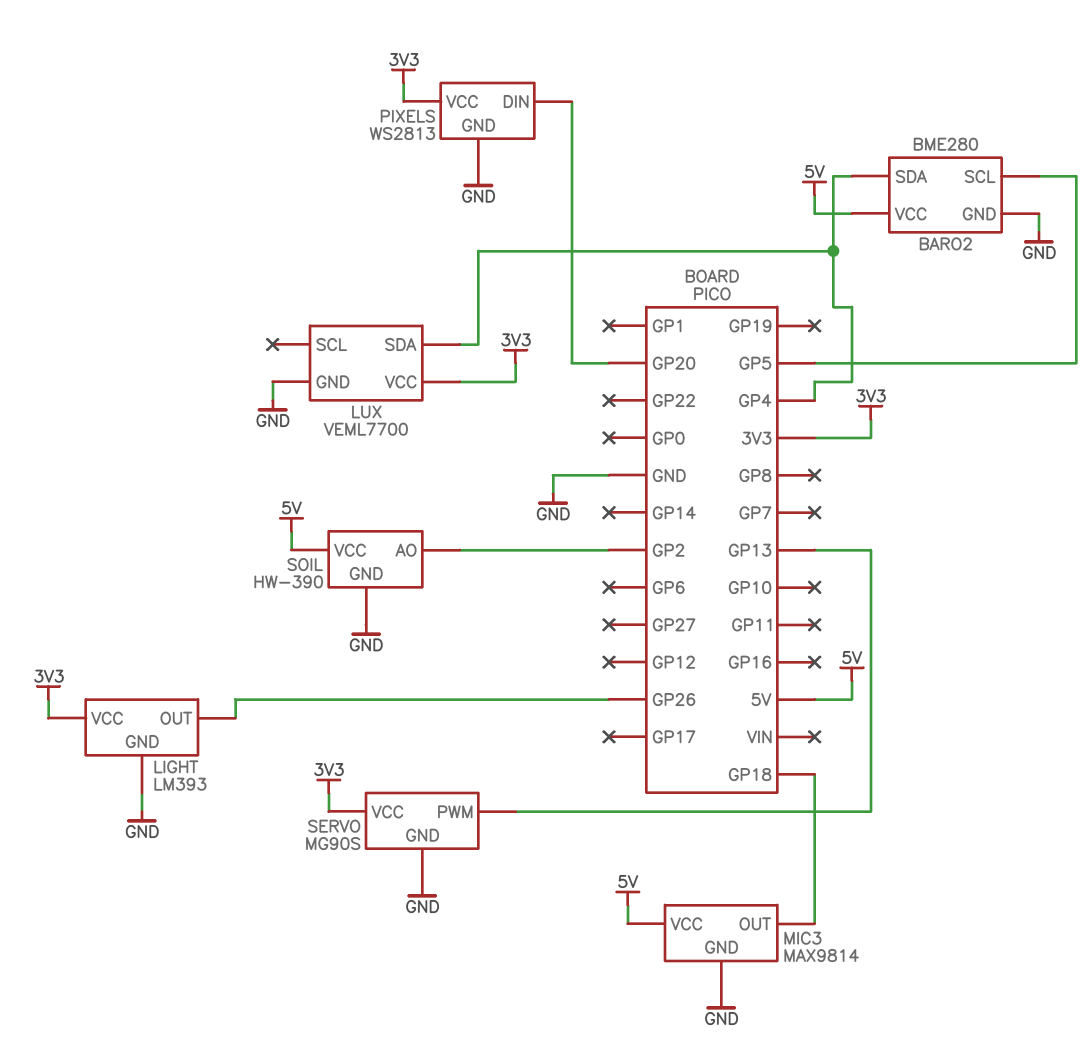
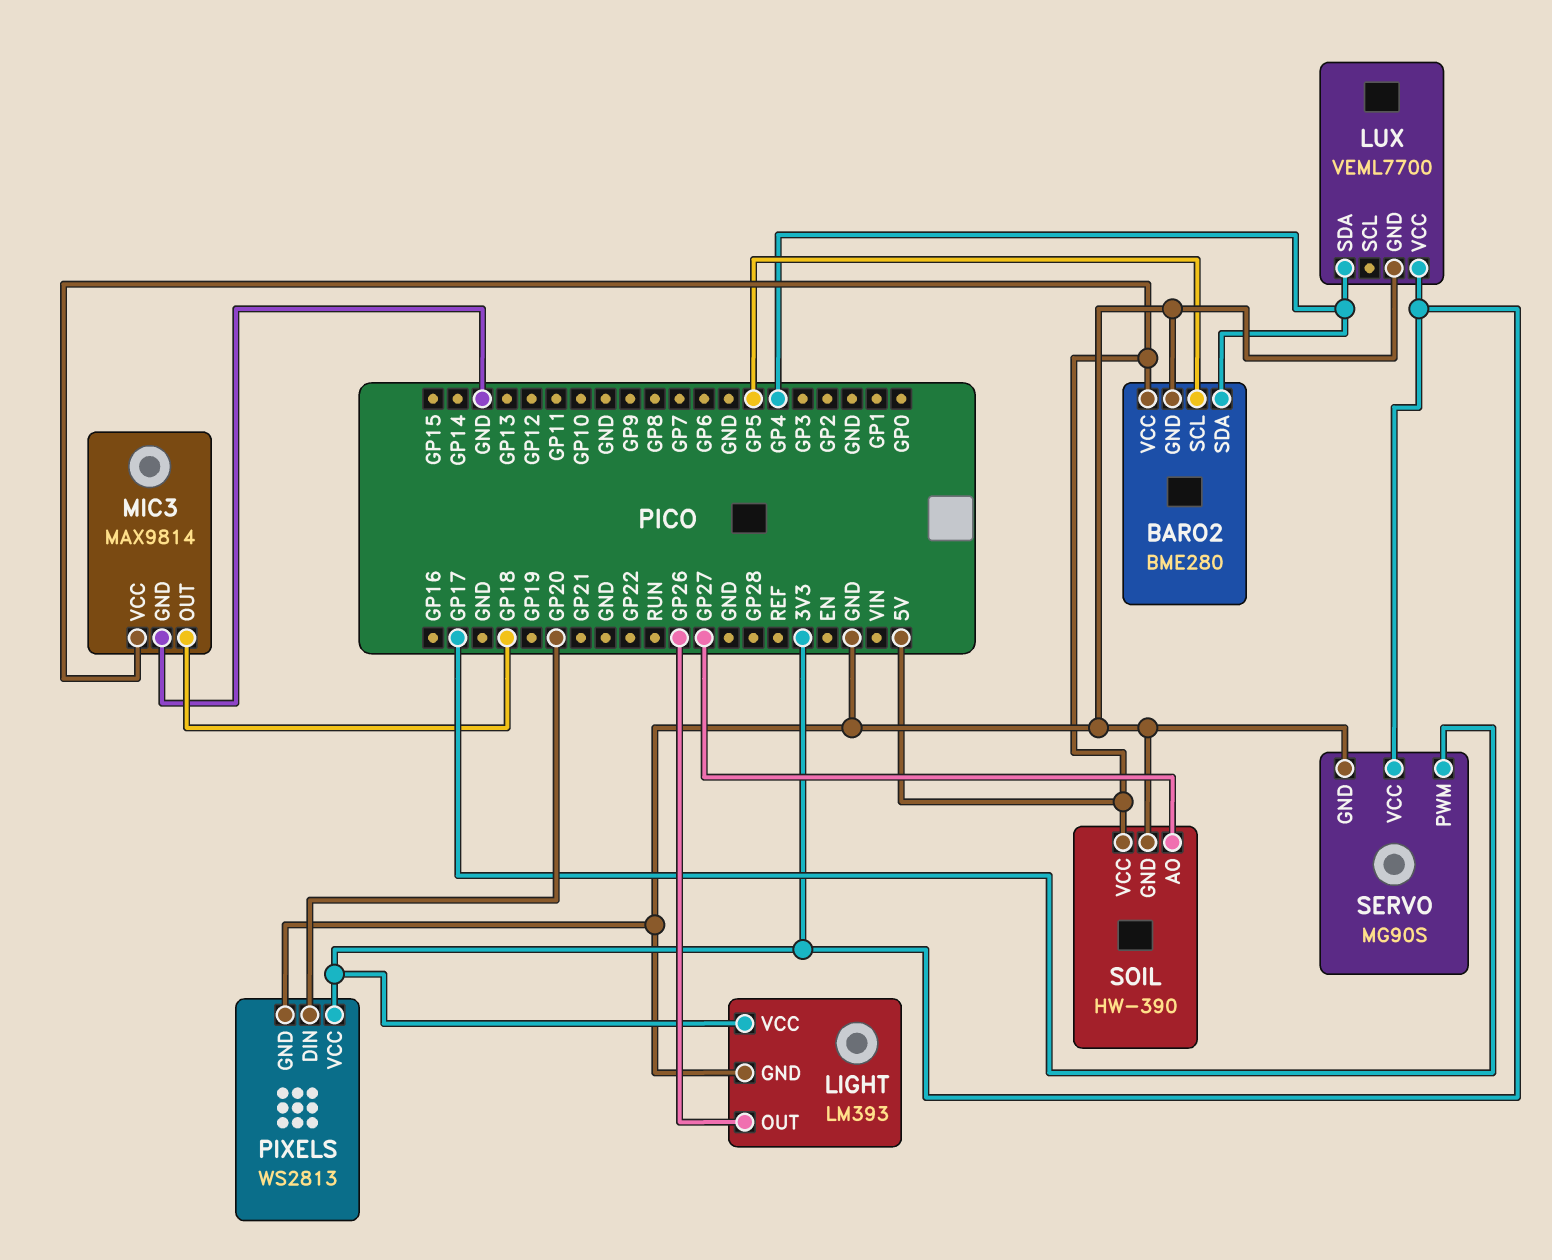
SERVO pin PWM: GP13 -> GP17
SOIL pin AO: GP2 -> GP27

